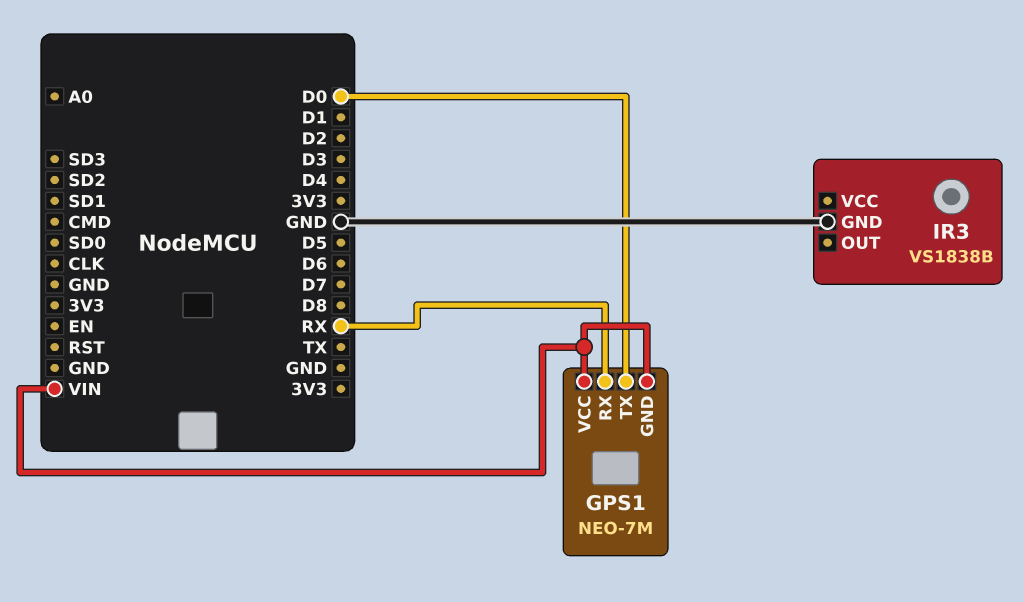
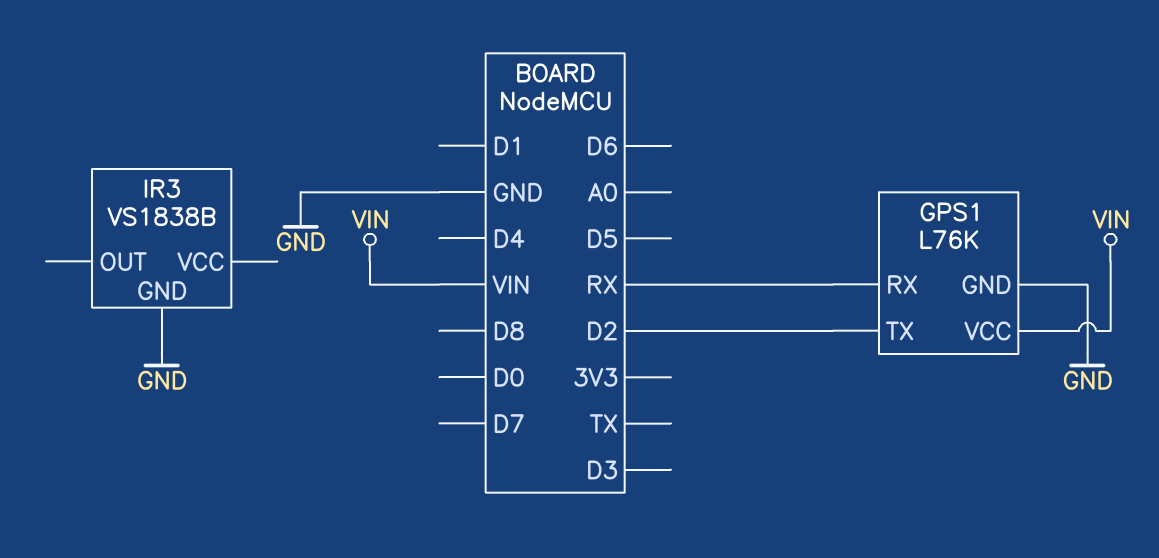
GPS1: NEO-7M -> L76K
GPS1 pin GND: VIN -> GND
GPS1 pin TX: D0 -> D2

